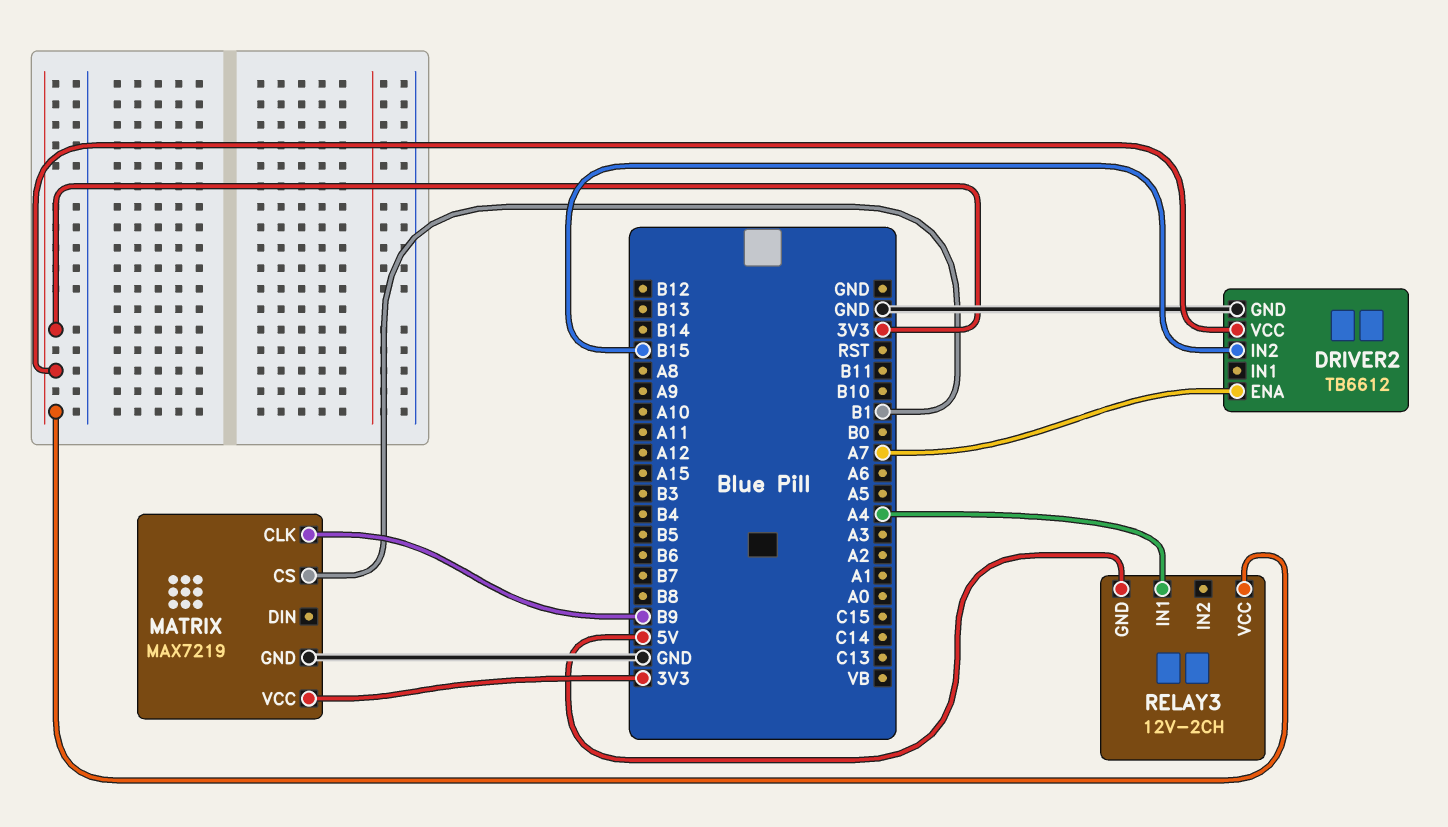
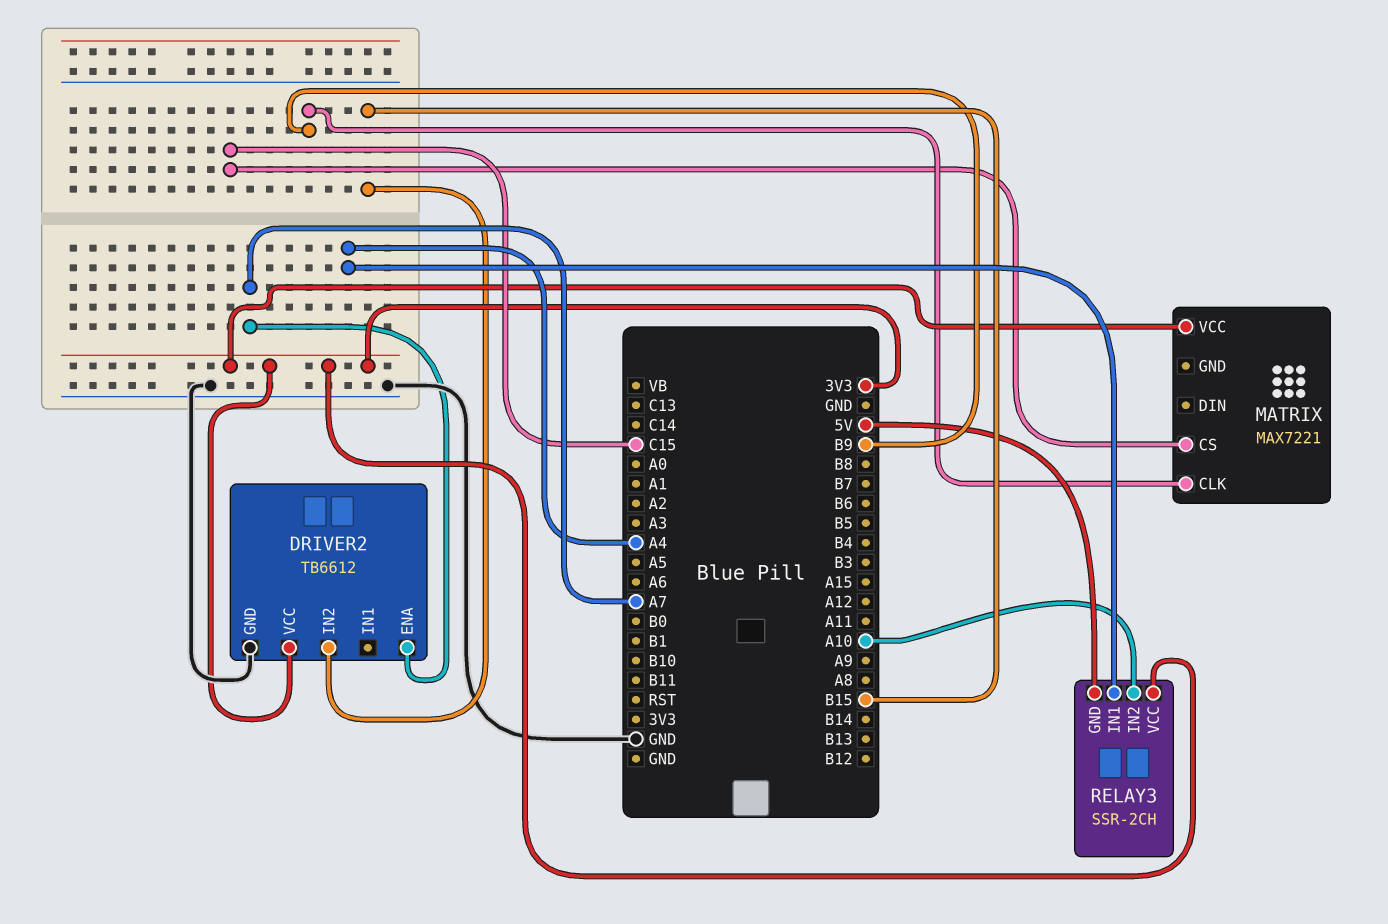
MATRIX: MAX7219 -> MAX7221
MATRIX pin CS: B1 -> C15
MATRIX pin GND: GND -> none
RELAY3: 12V-2CH -> SSR-2CH
RELAY3 pin IN2: none -> A10

